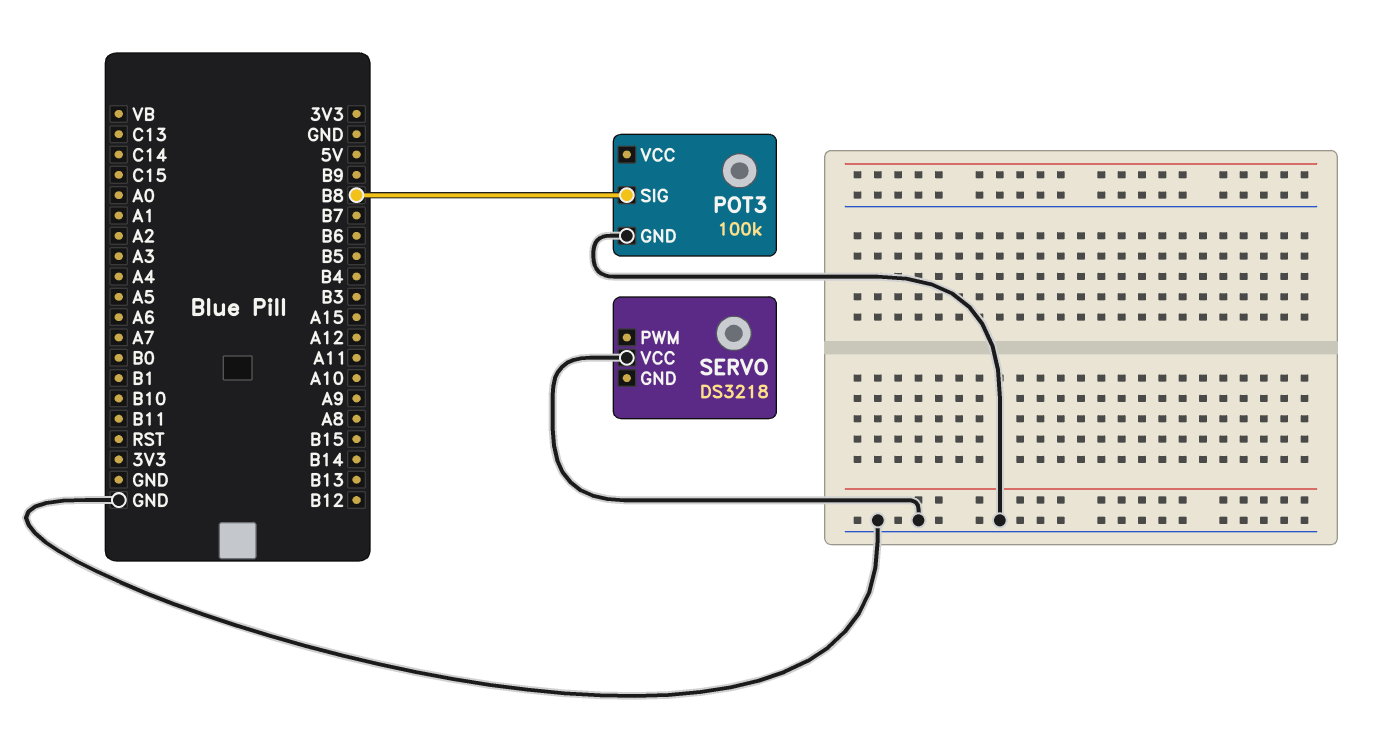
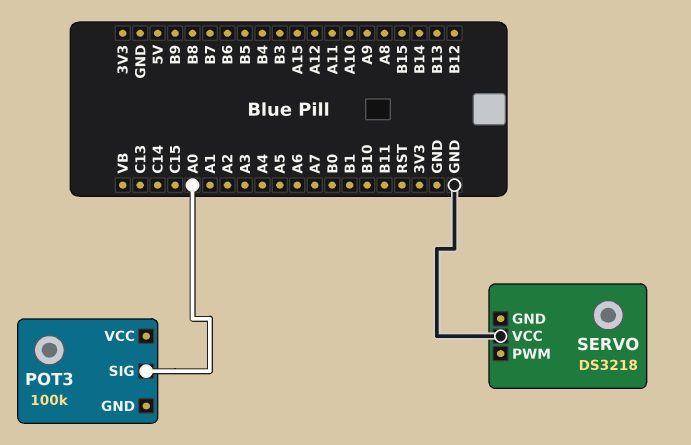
POT3 pin GND: GND -> none
POT3 pin SIG: B8 -> A0

